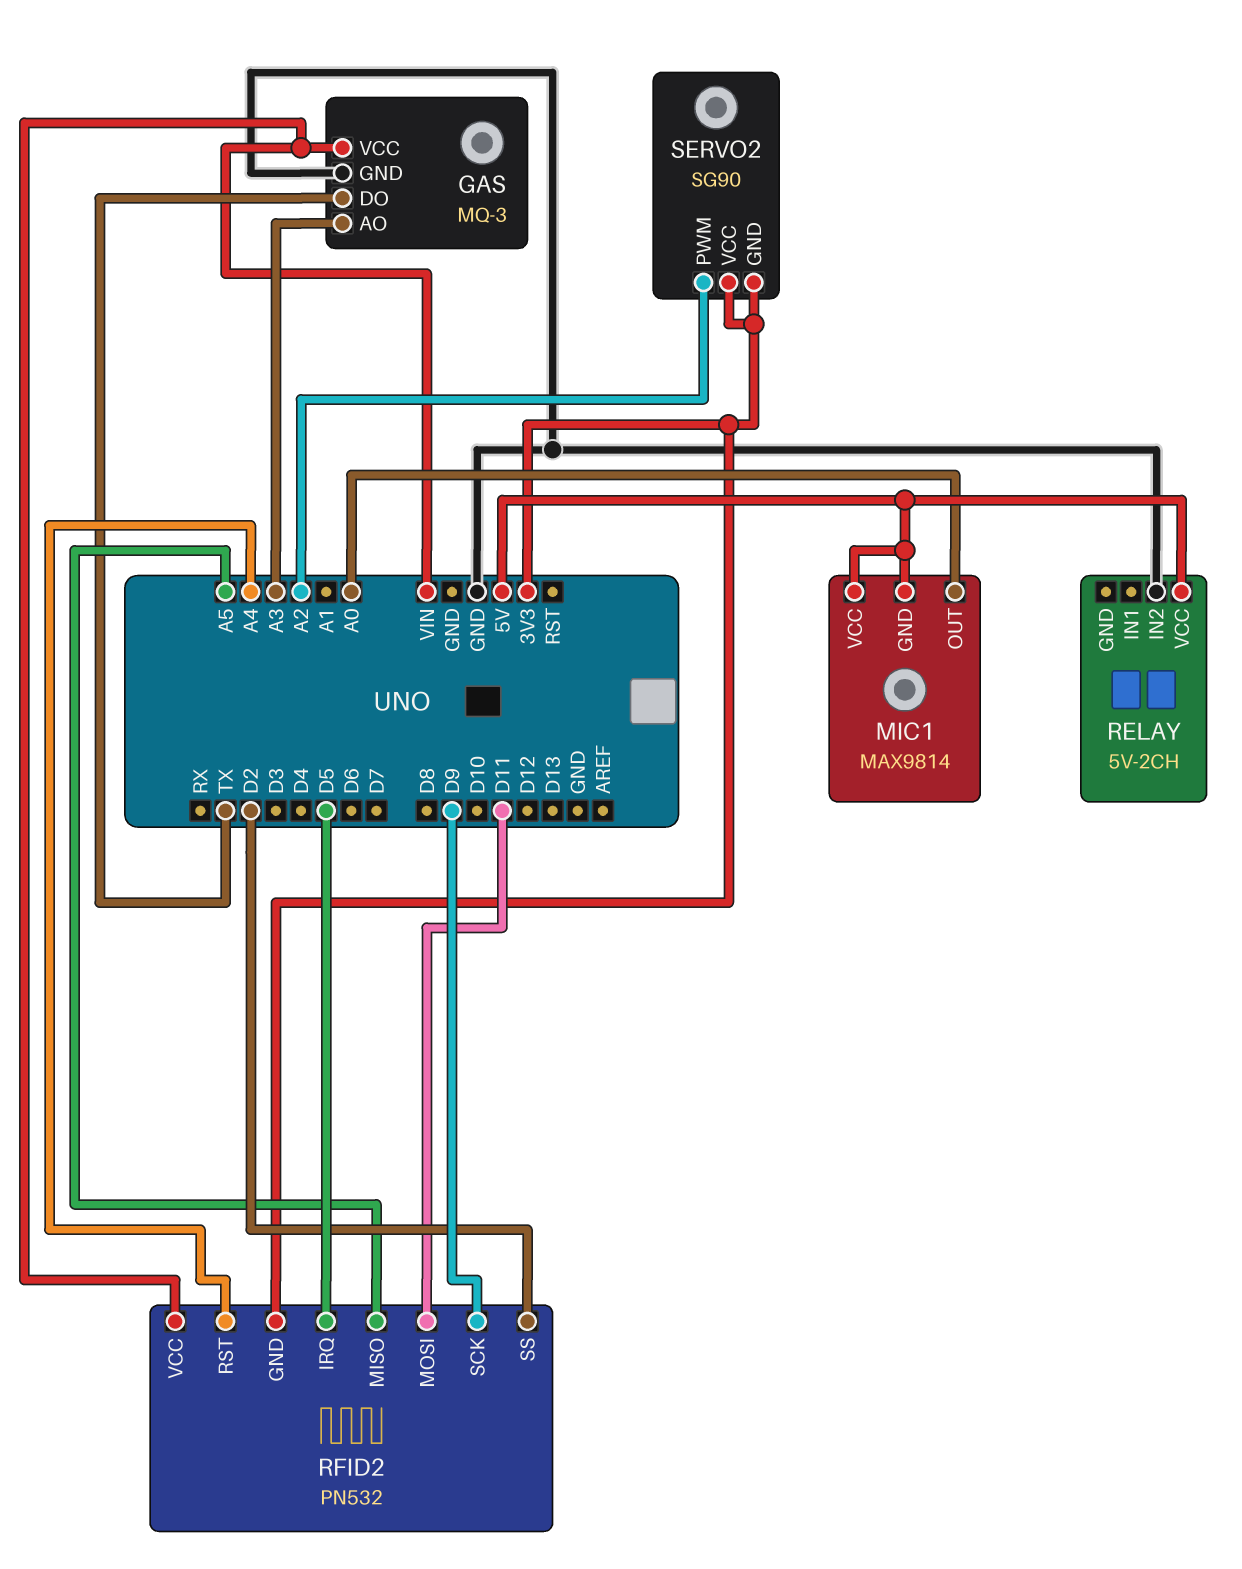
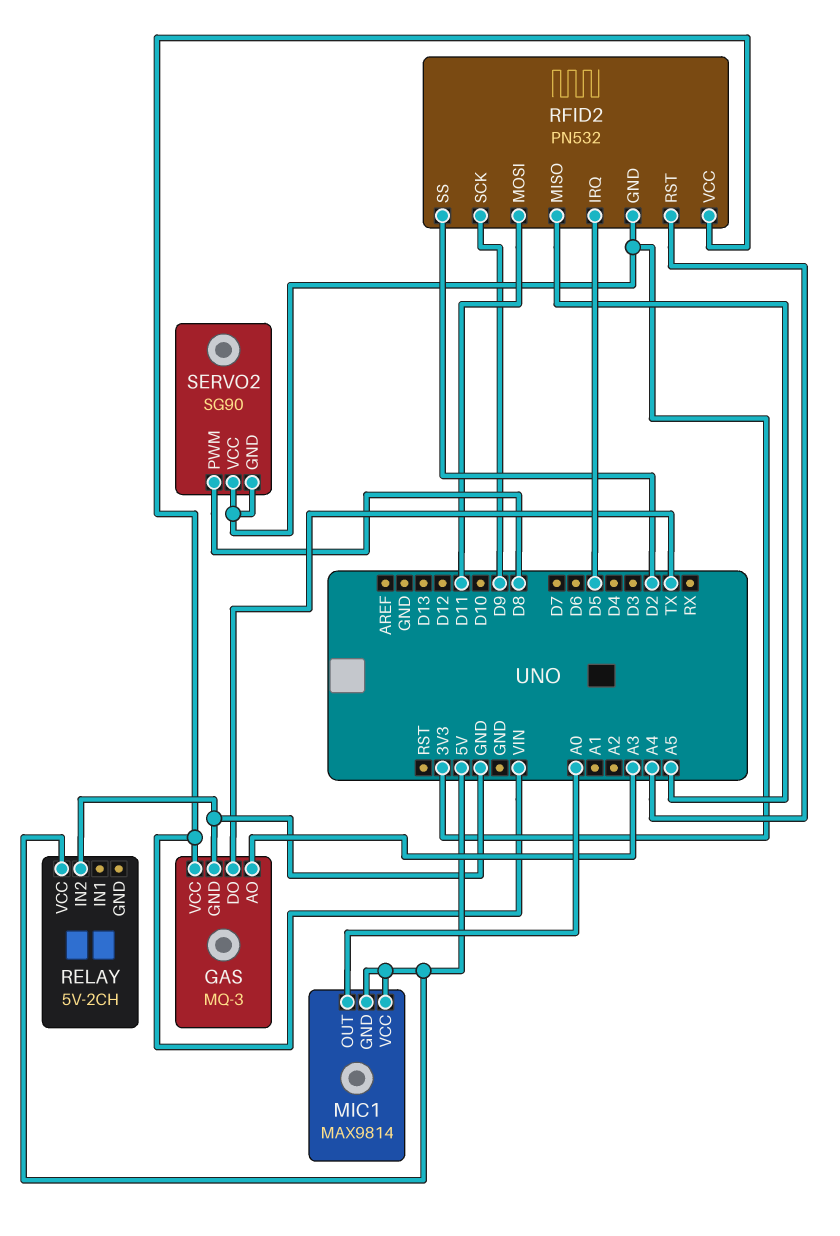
SERVO2 pin PWM: A2 -> D8

